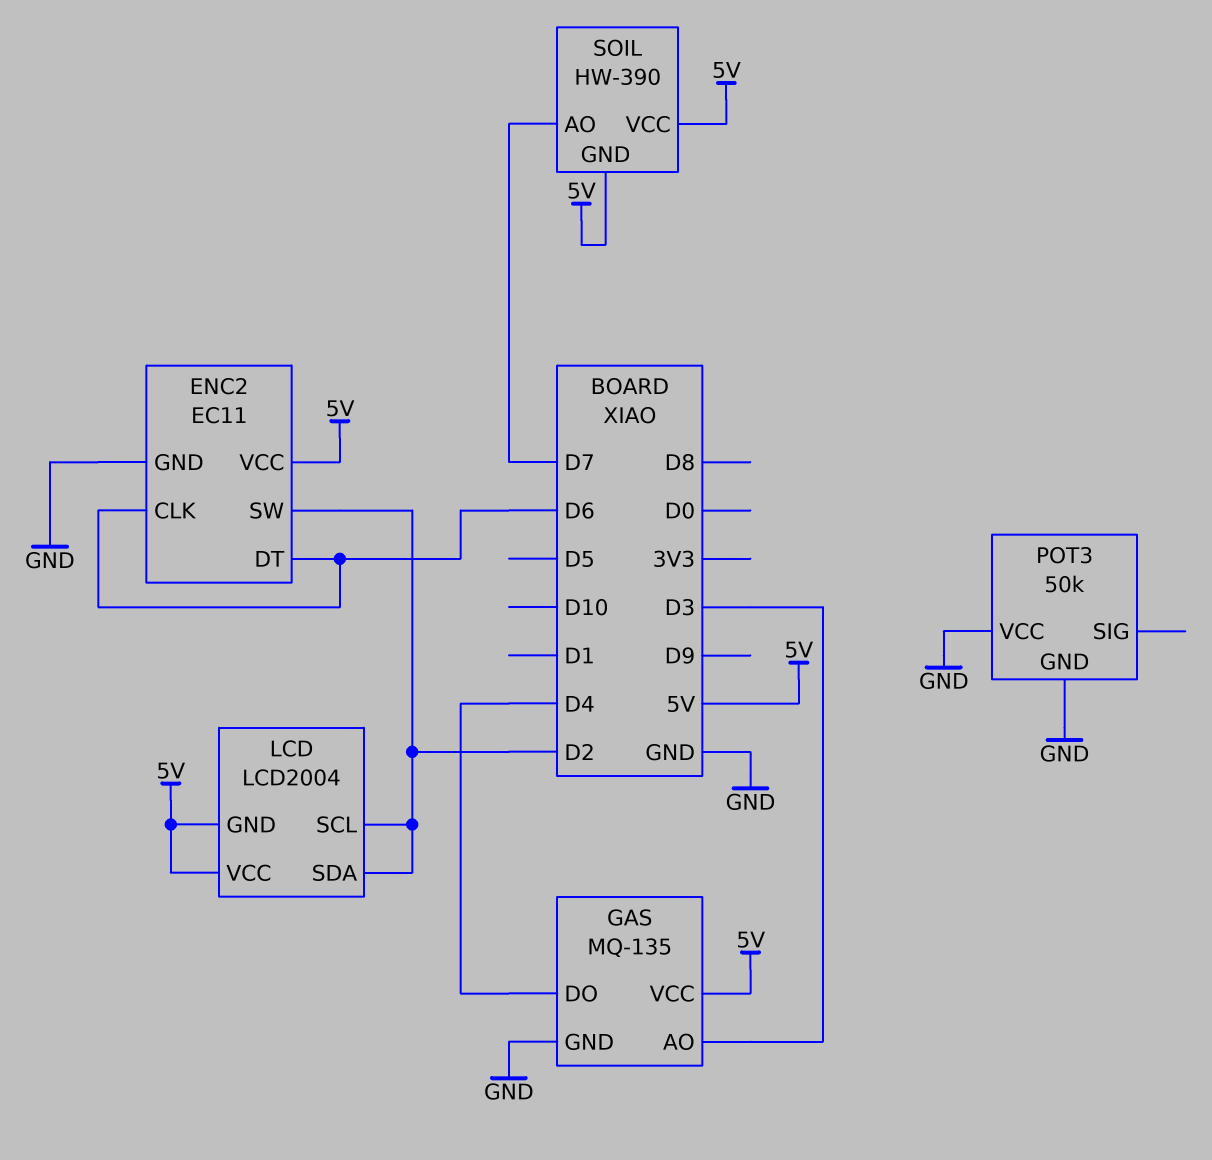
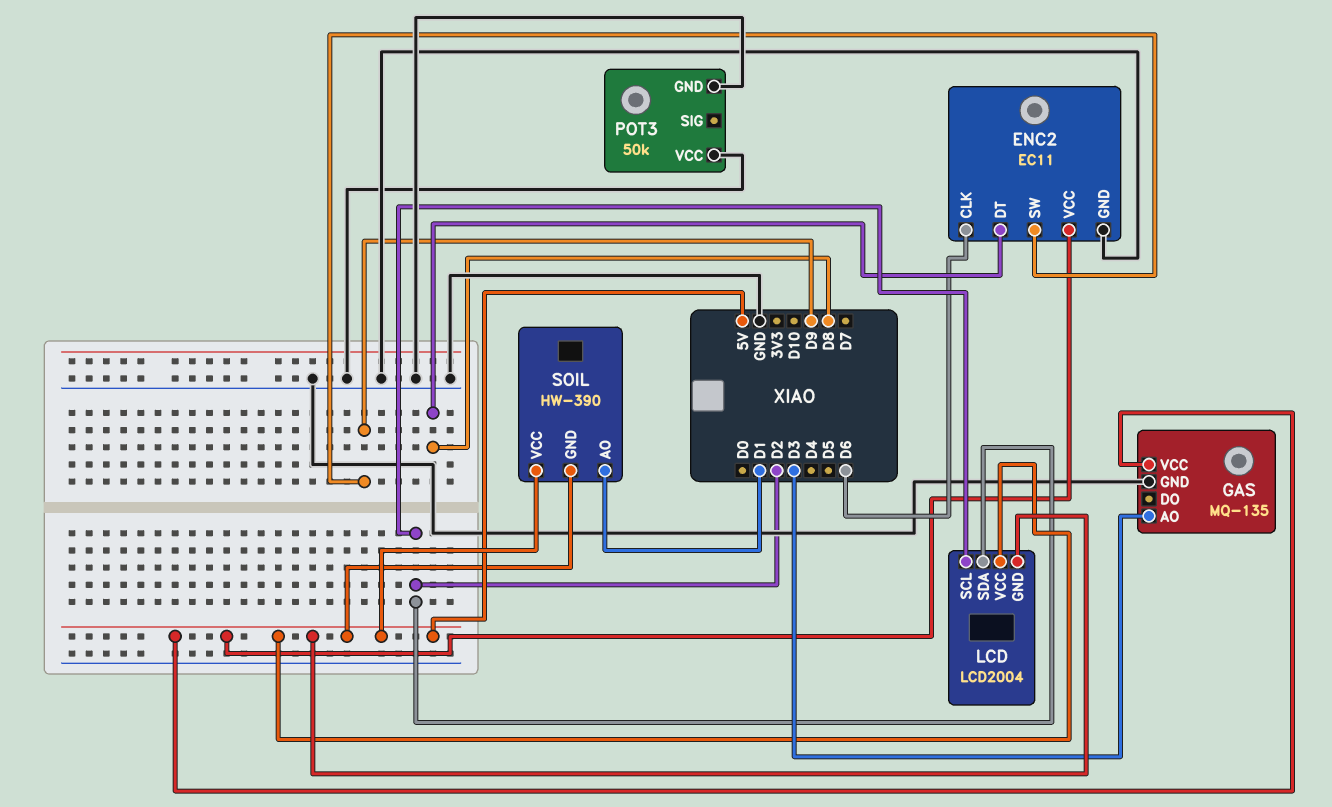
ENC2 pin DT: D6 -> D8
ENC2 pin SW: D2 -> D9
GAS pin DO: D4 -> none
SOIL pin AO: D7 -> D1

